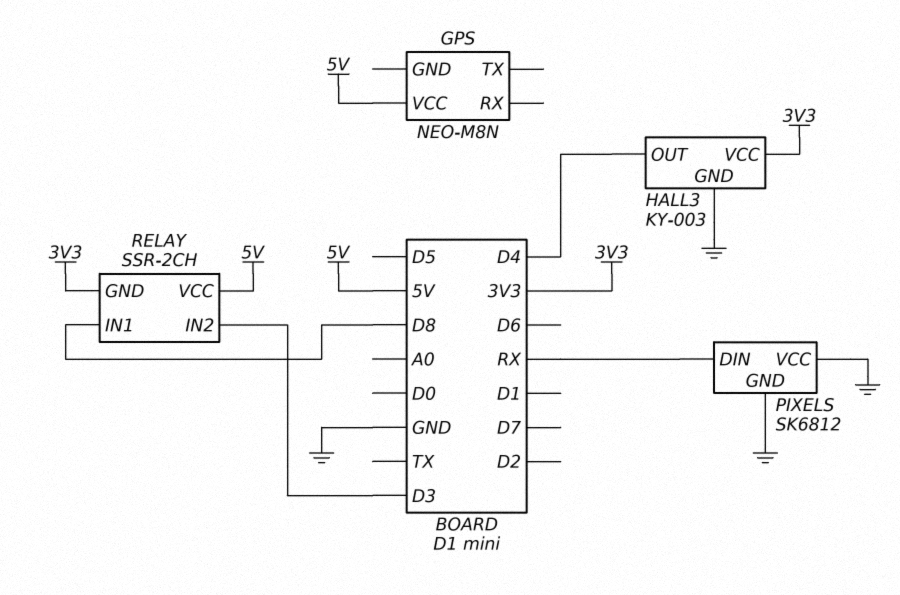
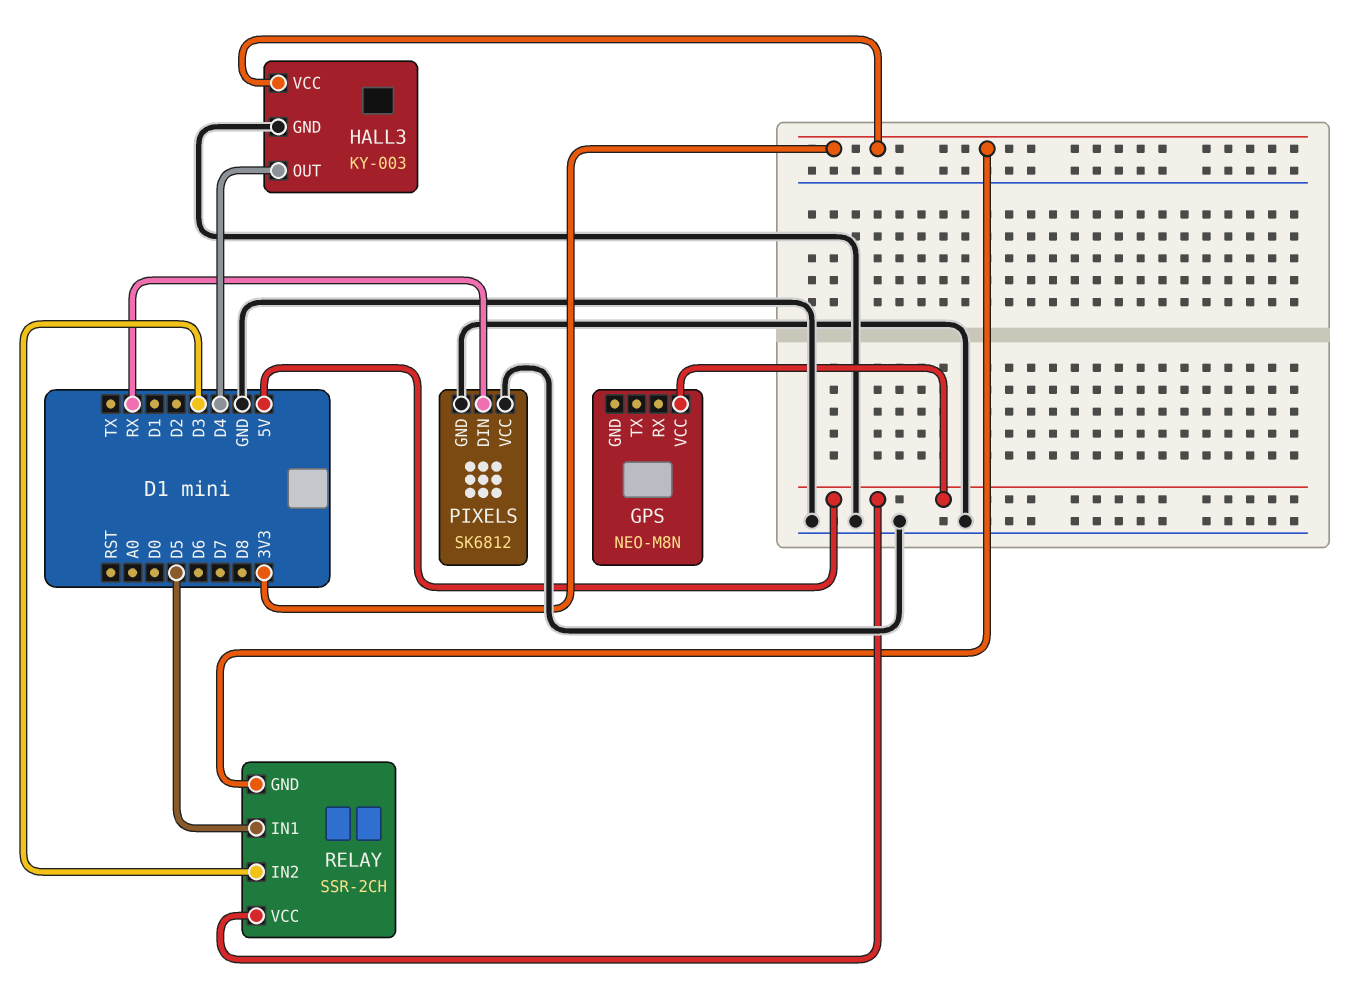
RELAY pin IN1: D8 -> D5

